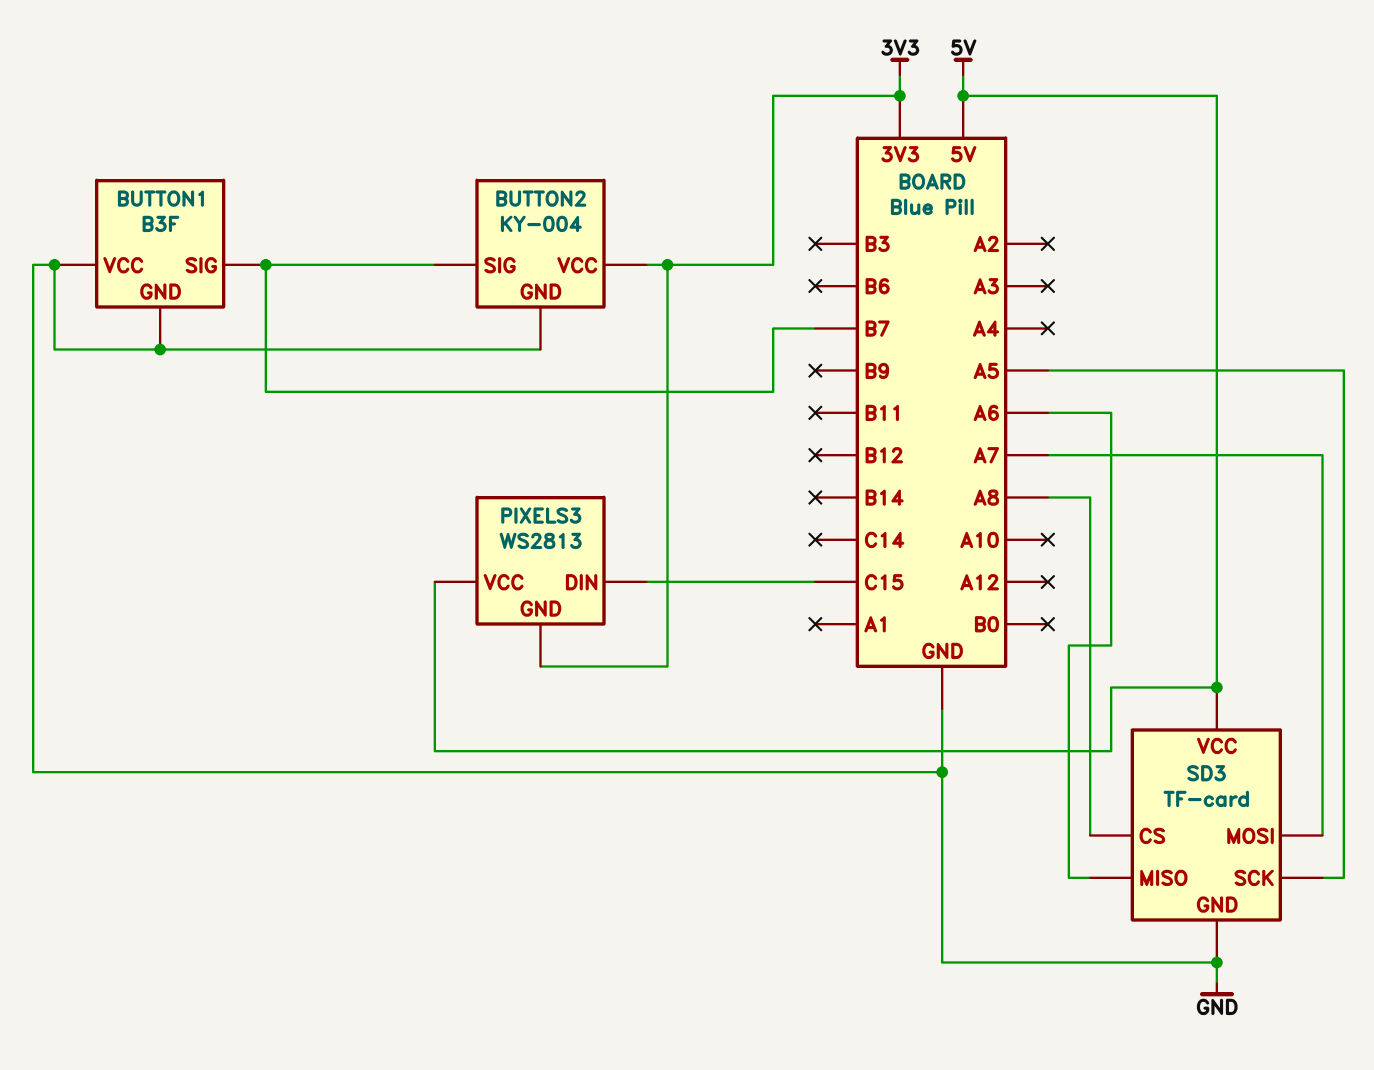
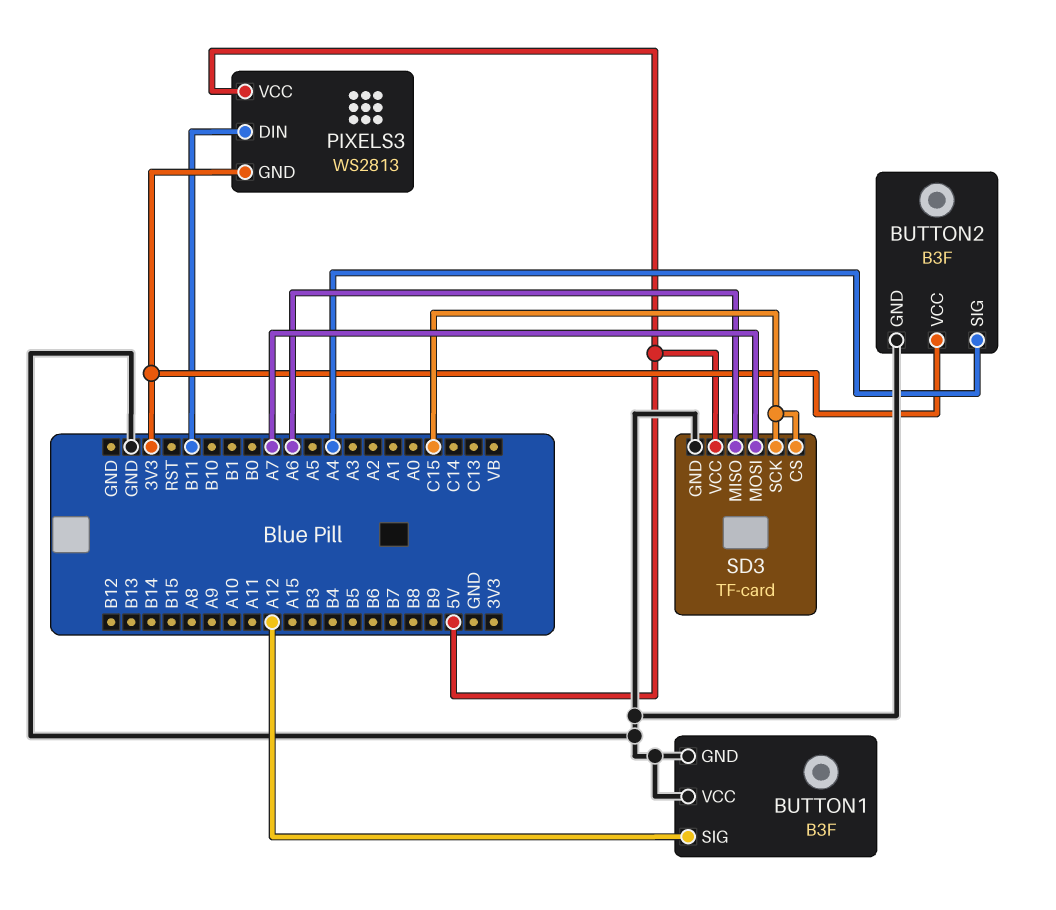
BUTTON1 pin SIG: B7 -> A12
BUTTON2: KY-004 -> B3F
BUTTON2 pin SIG: B7 -> A4
PIXELS3 pin DIN: C15 -> B11
SD3 pin CS: A8 -> C15
SD3 pin SCK: A5 -> C15

